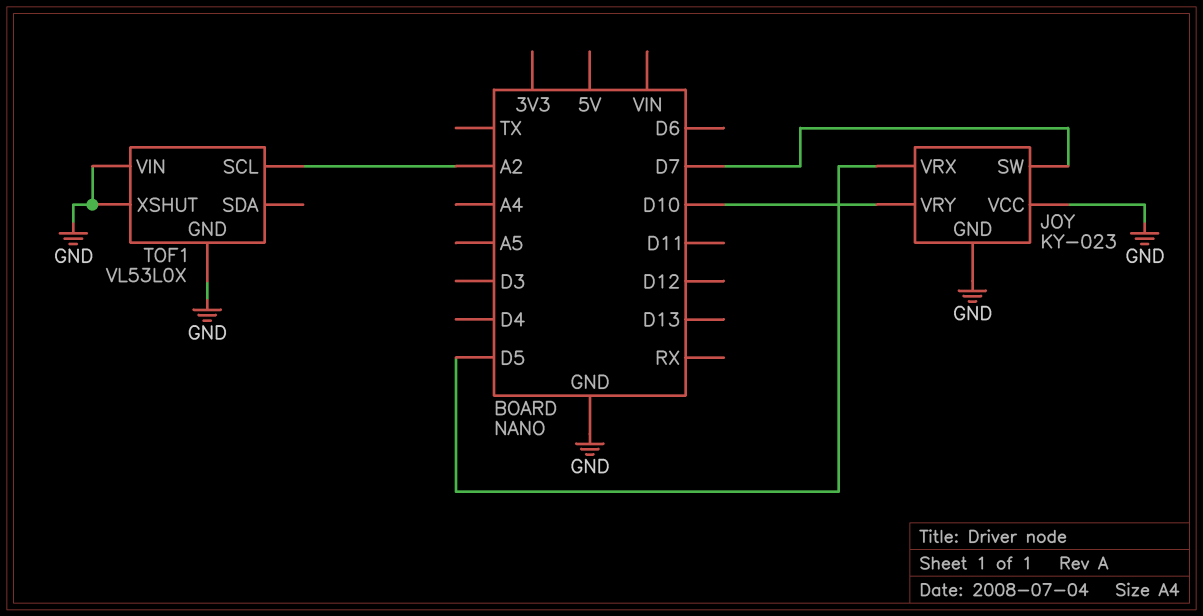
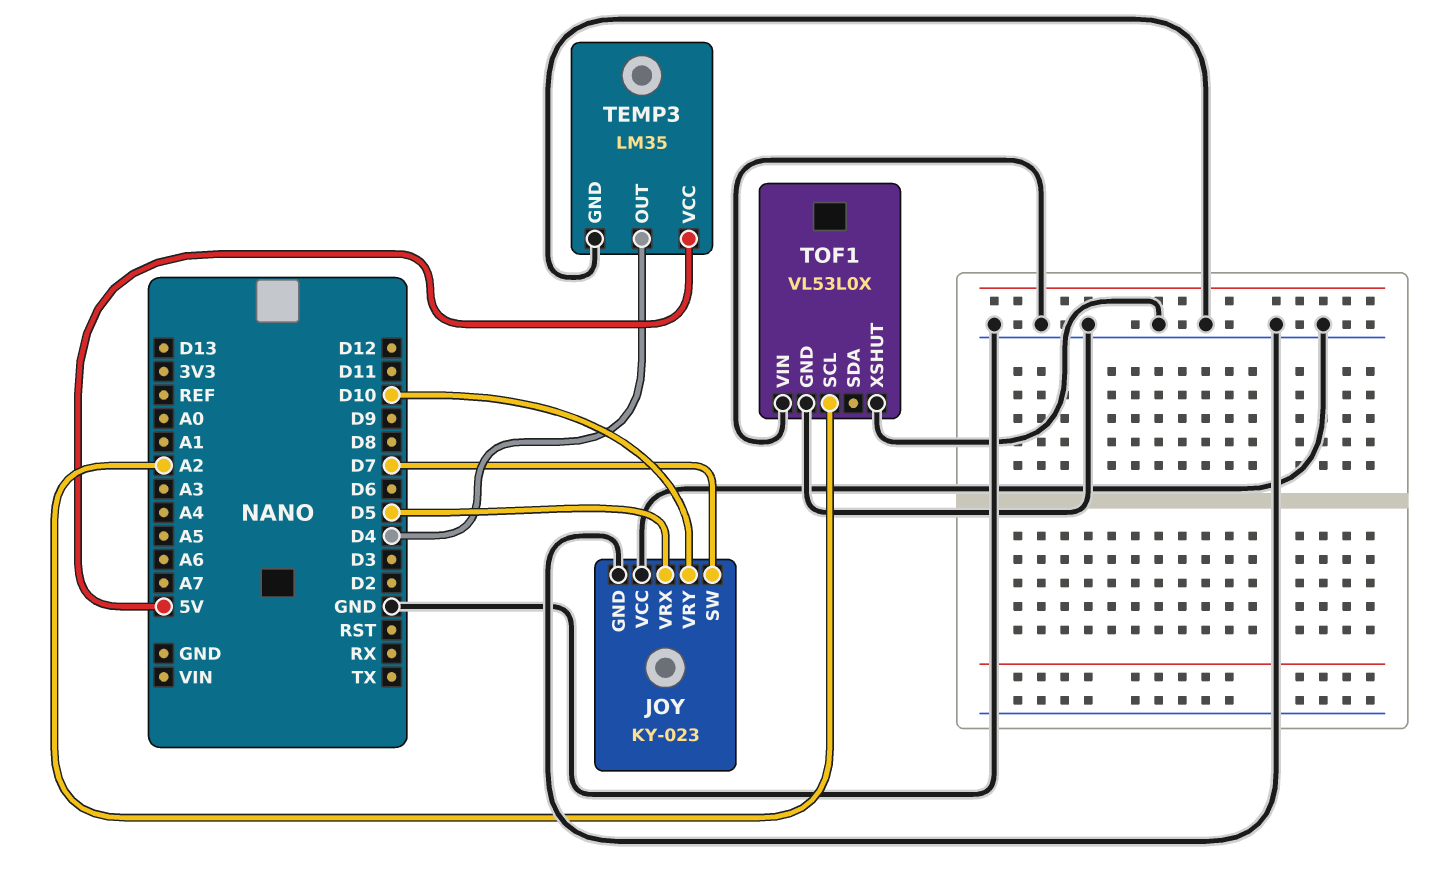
TEMP3: none -> LM35
TEMP3 pin GND: none -> GND
TEMP3 pin OUT: none -> D4
TEMP3 pin VCC: none -> 5V

